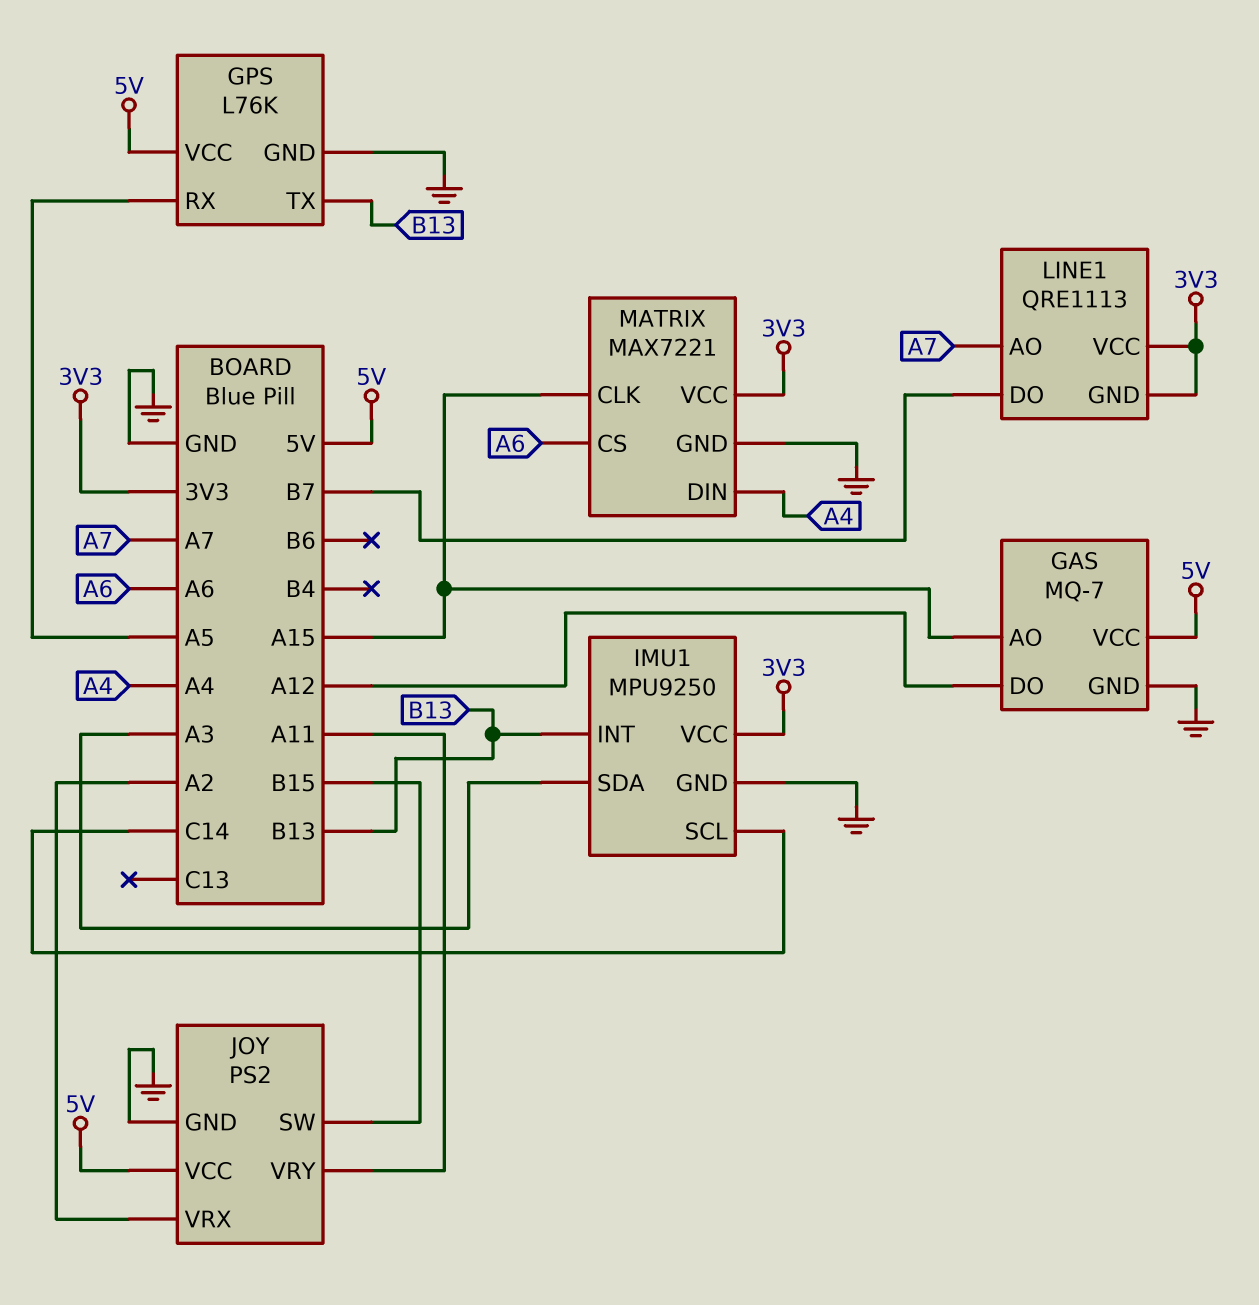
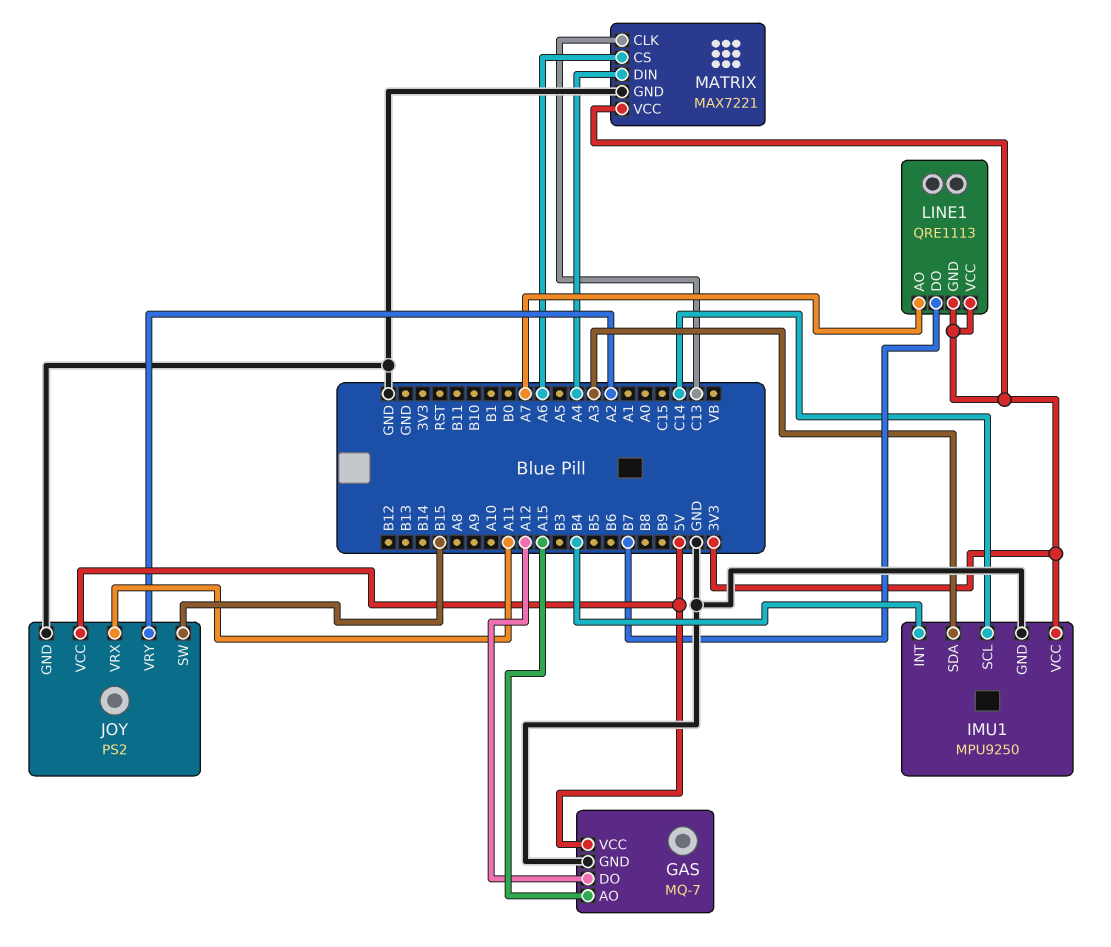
GPS: L76K -> none
GPS pin GND: GND -> none
GPS pin RX: A5 -> none
GPS pin TX: B13 -> none
GPS pin VCC: 5V -> none
IMU1 pin INT: B13 -> B4
JOY pin VRX: A2 -> A11
JOY pin VRY: A11 -> A2
MATRIX pin CLK: A15 -> C13

